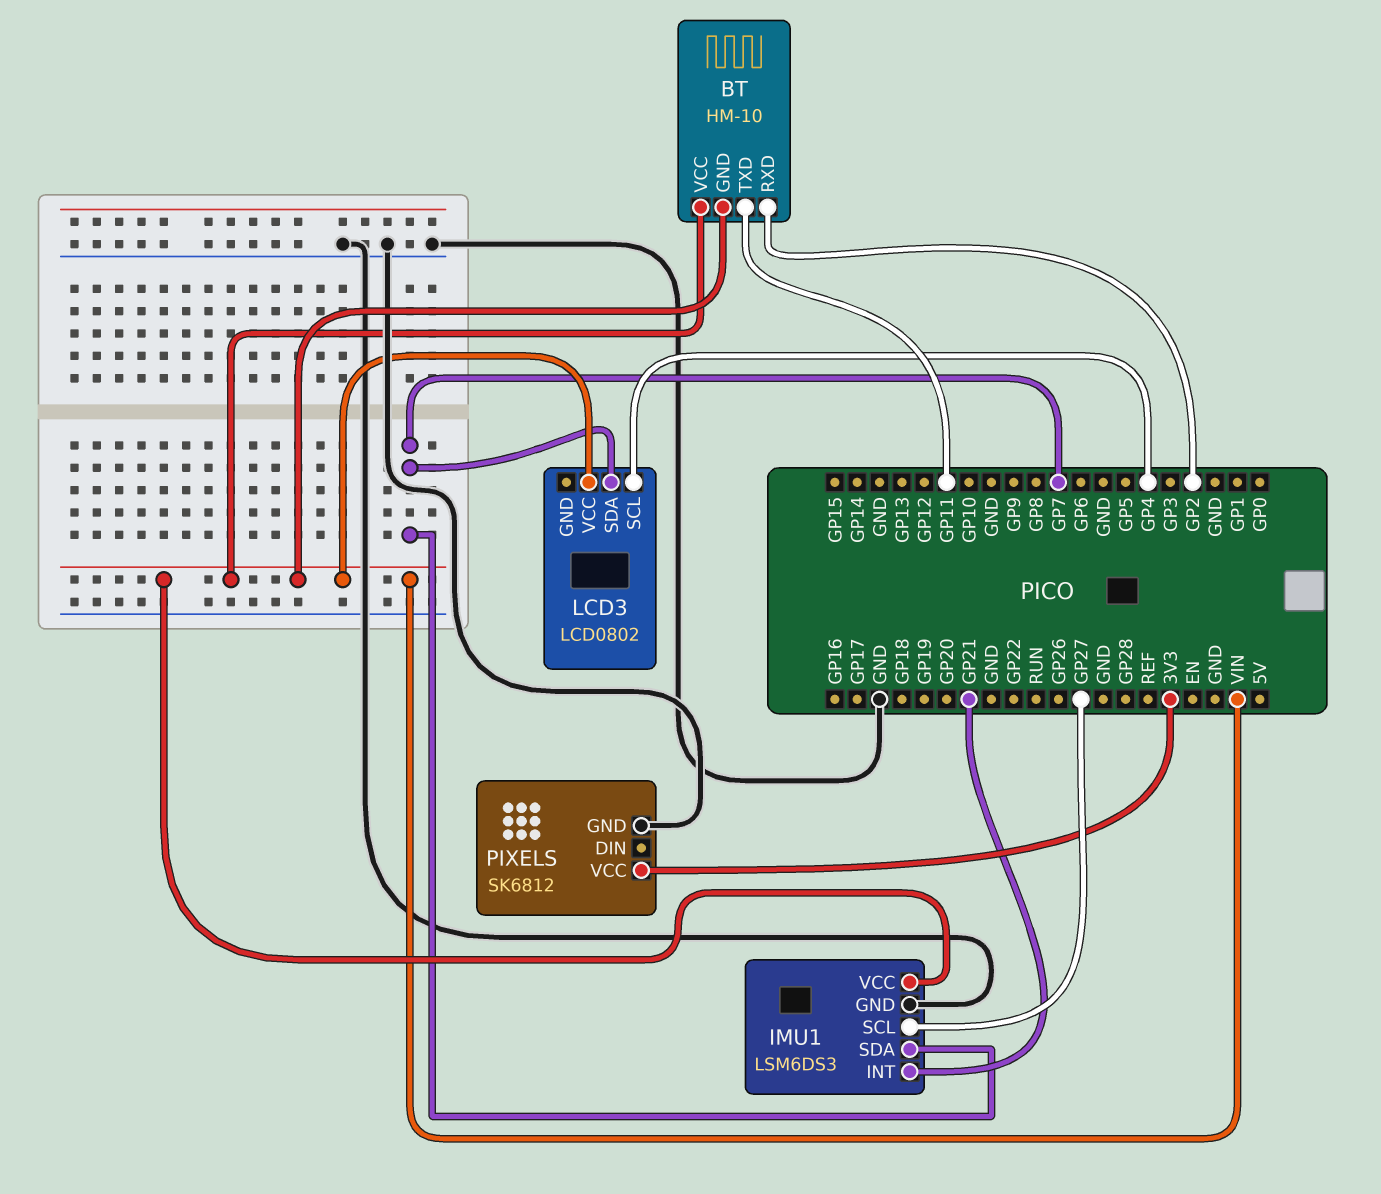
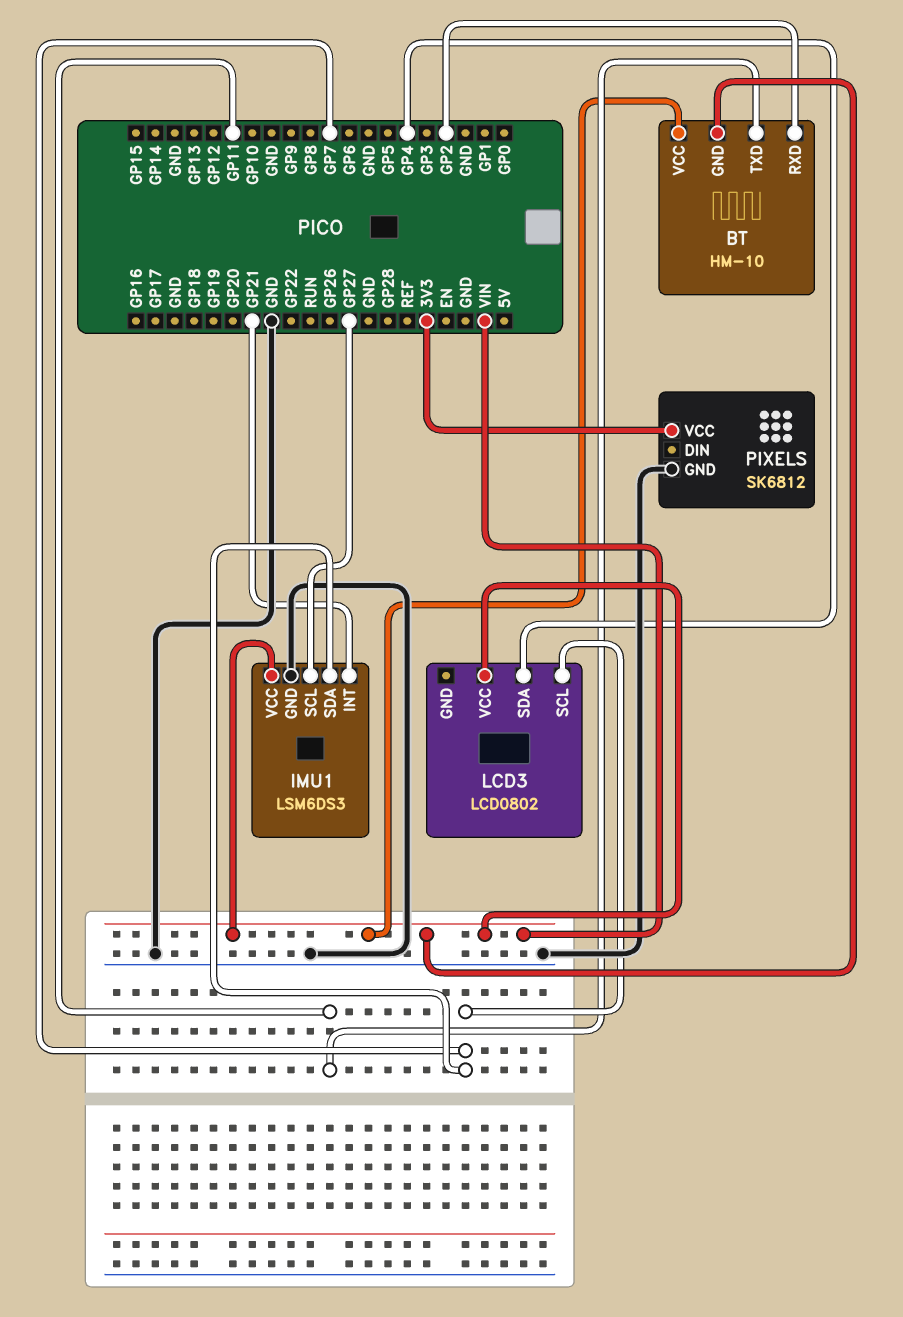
LCD3 pin SCL: GP4 -> GP7
LCD3 pin SDA: GP7 -> GP4

